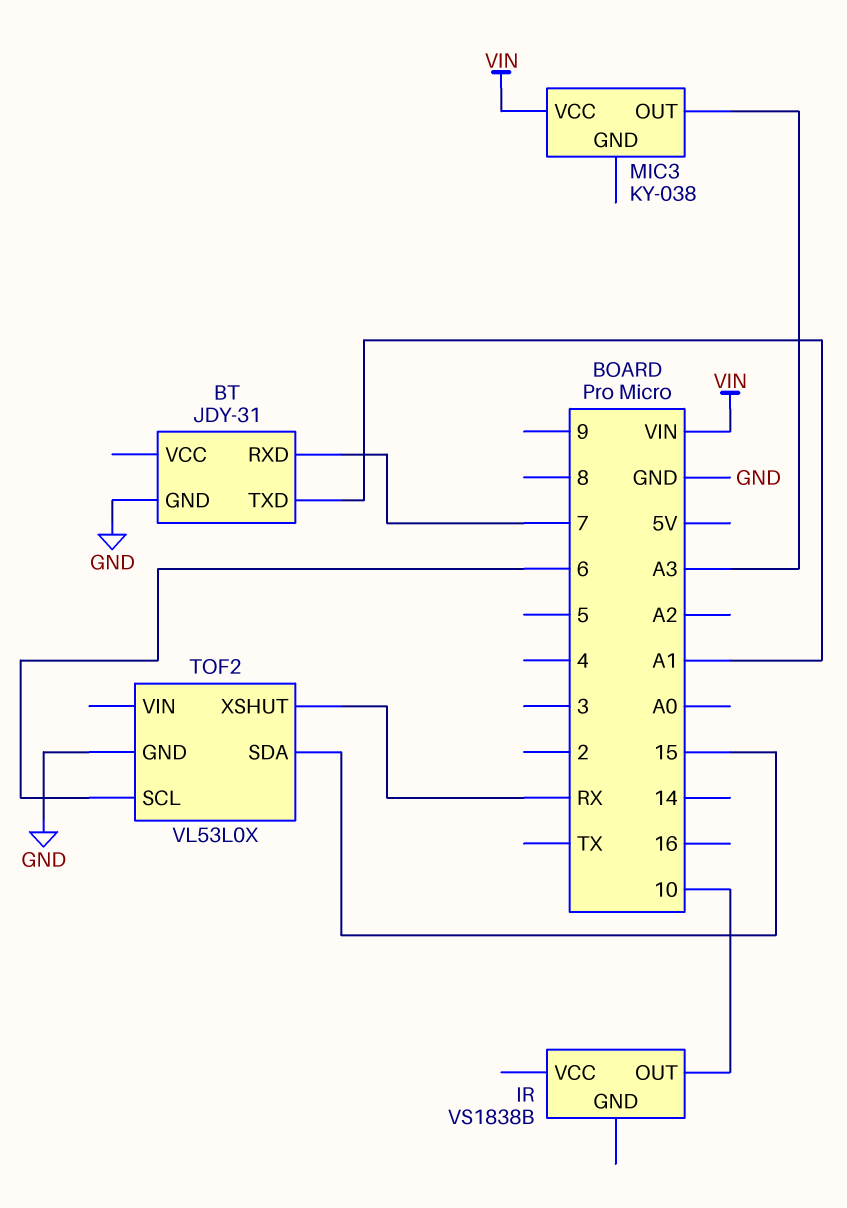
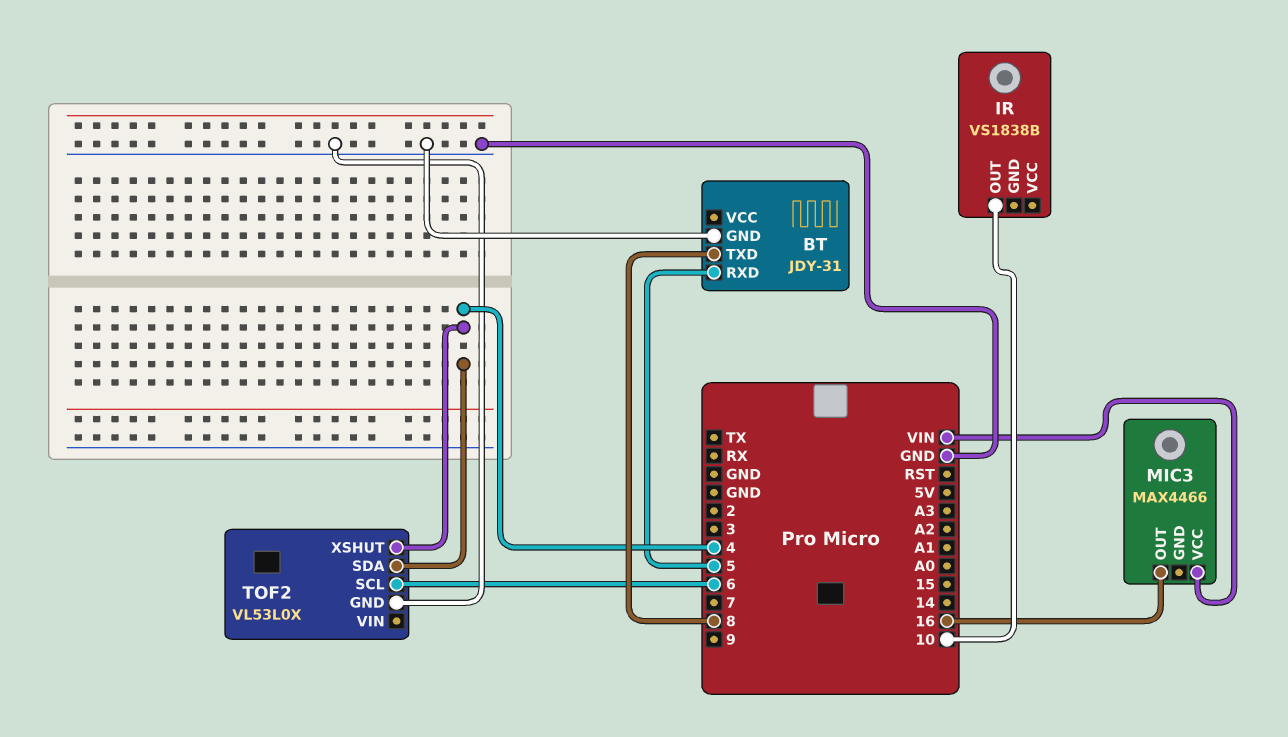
BT pin RXD: 7 -> 5
BT pin TXD: A1 -> 8
MIC3: KY-038 -> MAX4466
MIC3 pin OUT: A3 -> 16
TOF2 pin SDA: 15 -> 4
TOF2 pin XSHUT: RX -> 4

